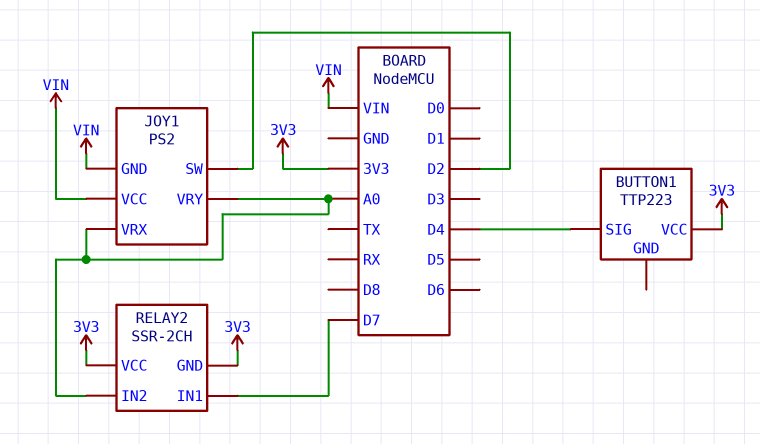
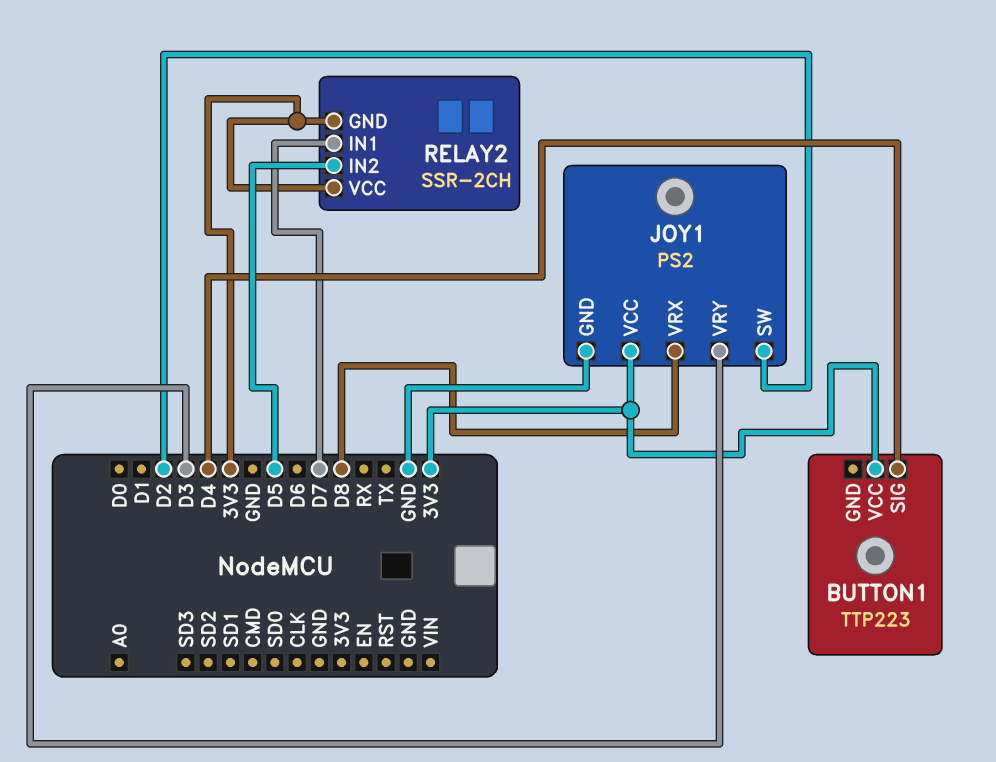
JOY1 pin GND: VIN -> GND
JOY1 pin VCC: VIN -> 3V3
JOY1 pin VRX: A0 -> D8
JOY1 pin VRY: A0 -> D3
RELAY2 pin IN2: A0 -> D5

